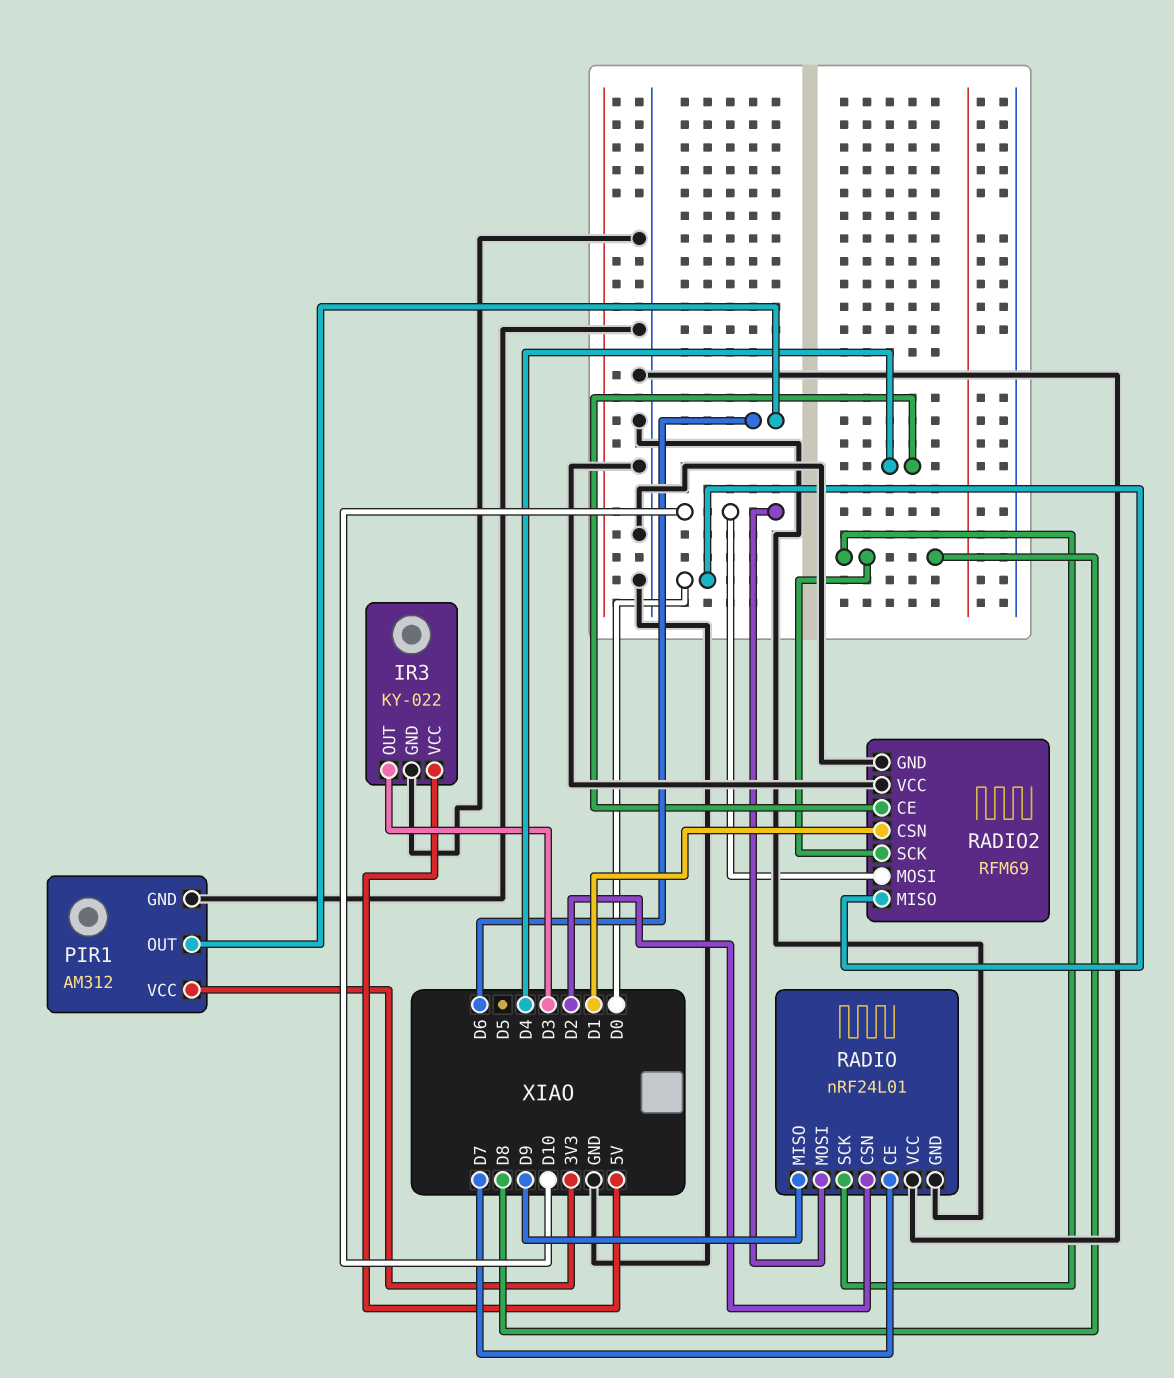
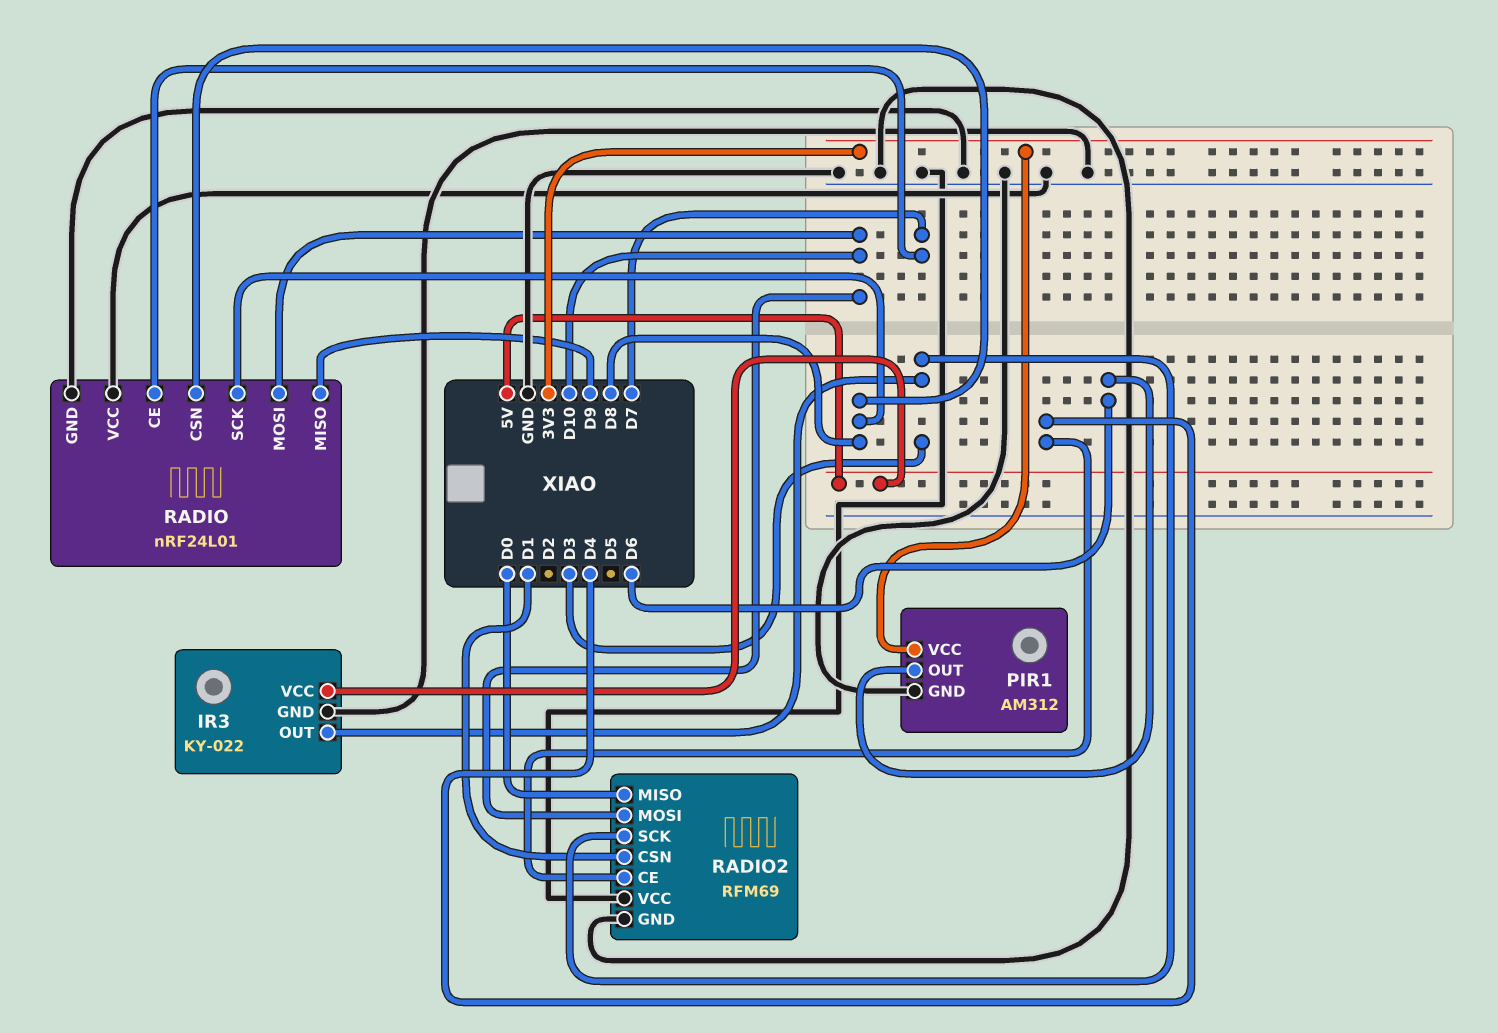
RADIO pin CSN: D2 -> D8
RADIO2 pin SCK: D8 -> D3

